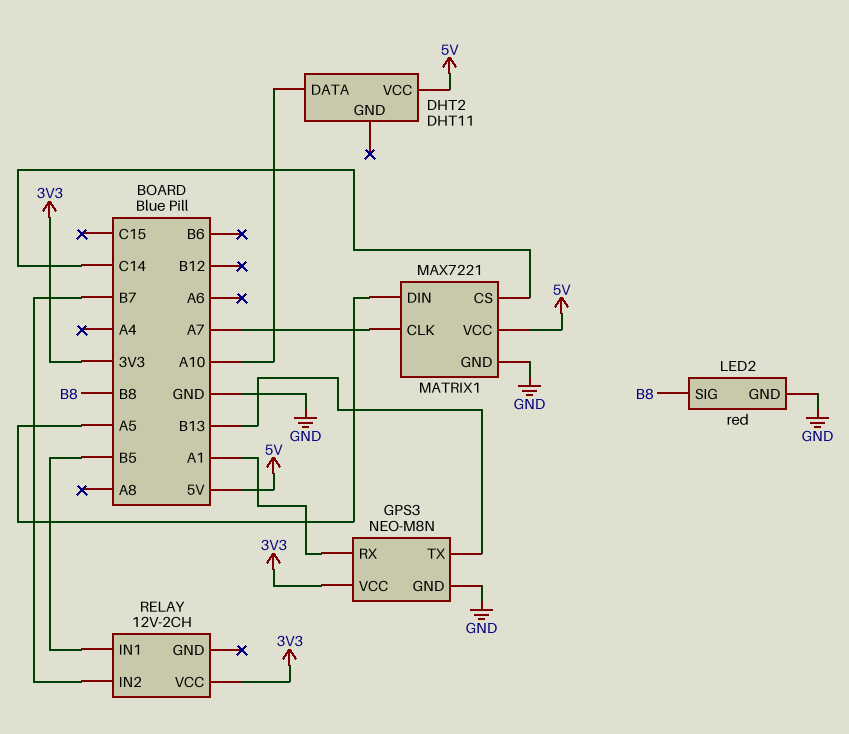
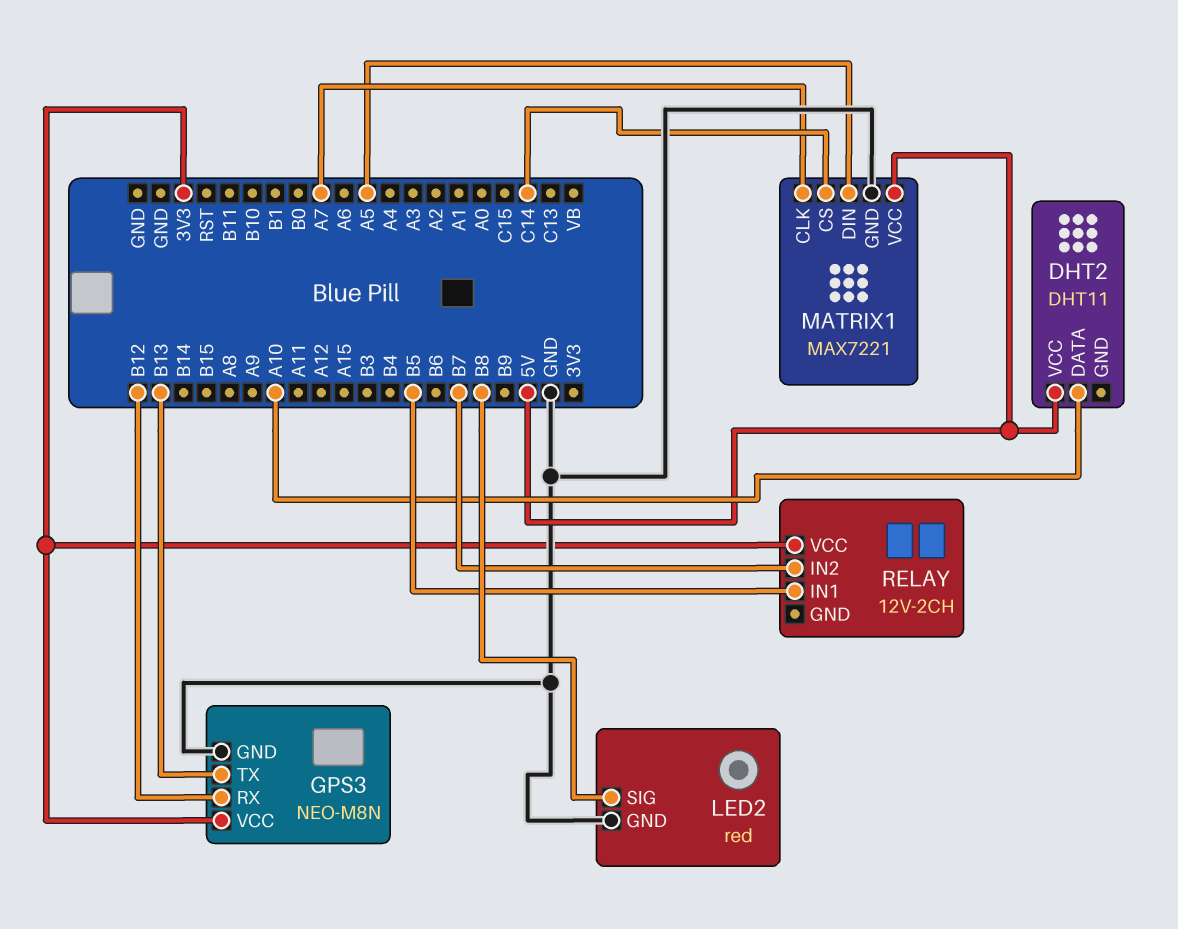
GPS3 pin RX: A1 -> B12

